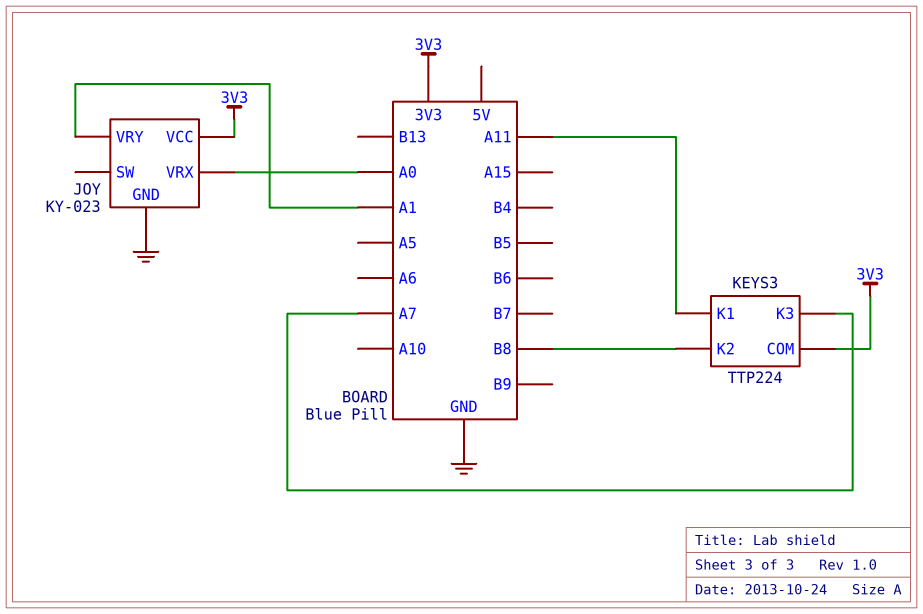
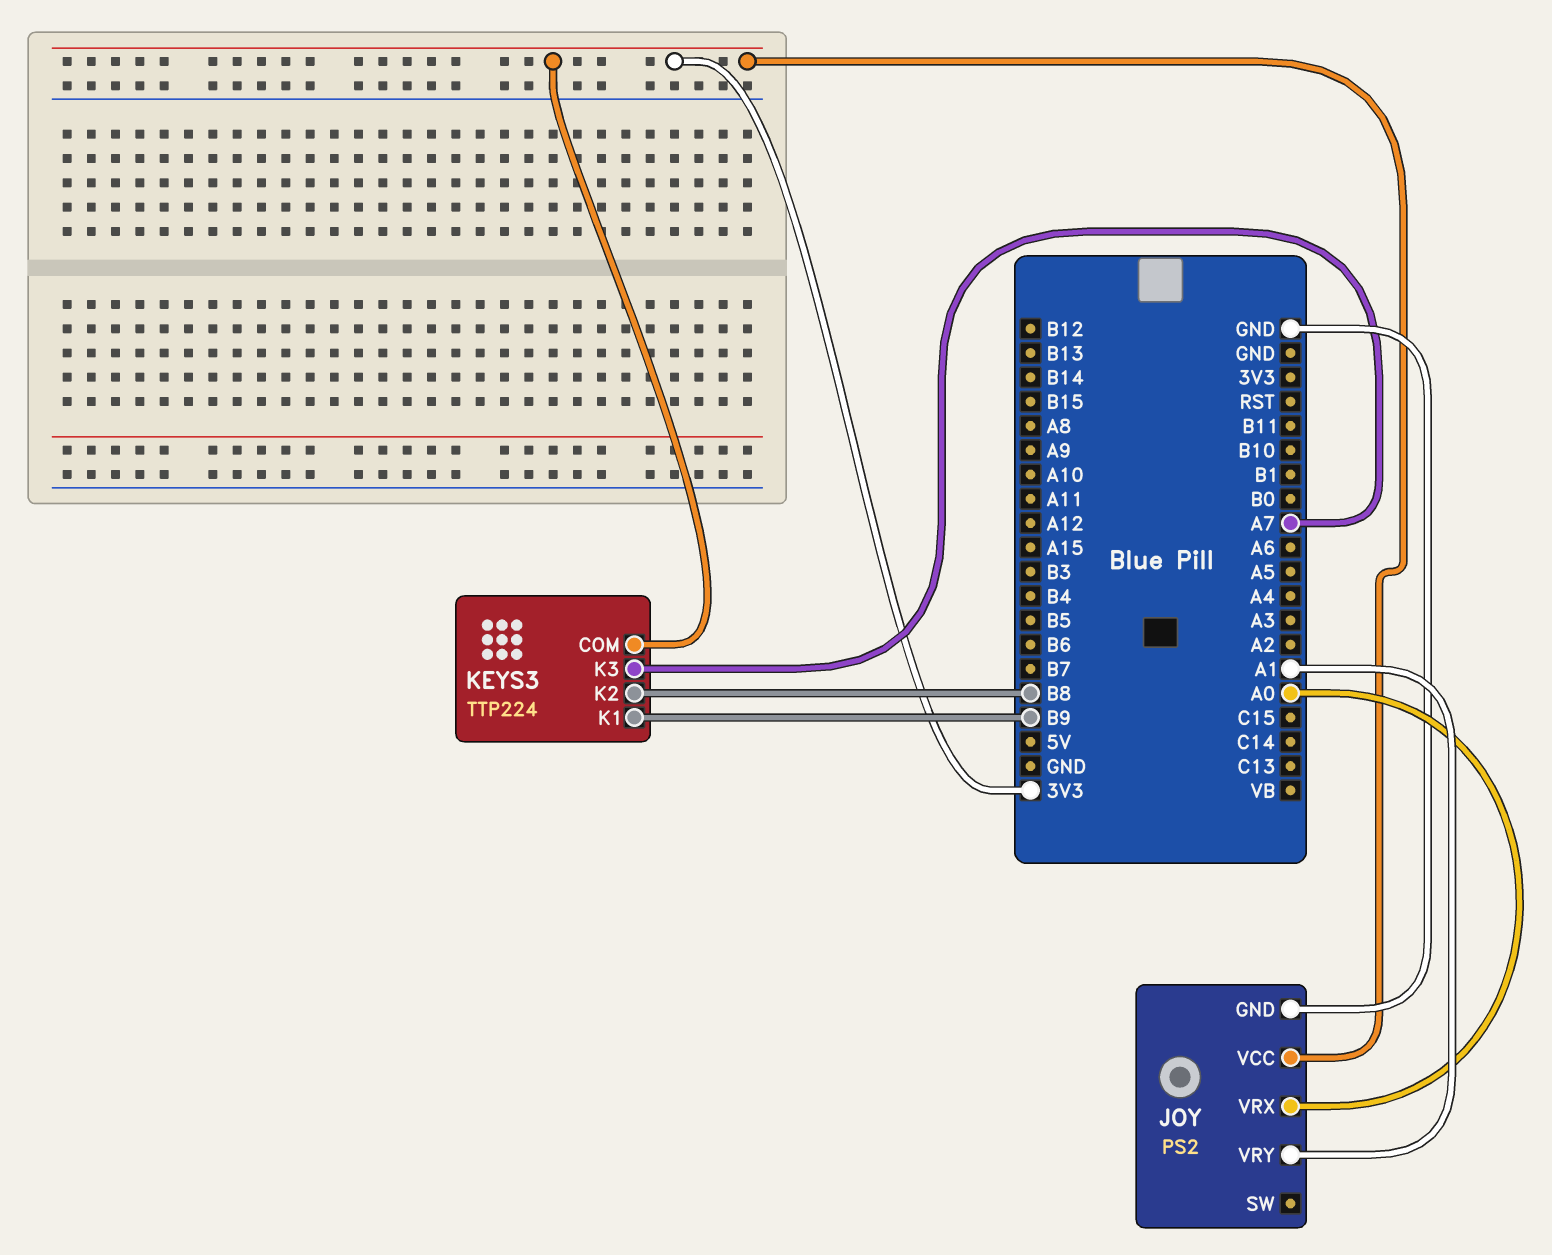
JOY: KY-023 -> PS2
KEYS3 pin K1: A11 -> B9

